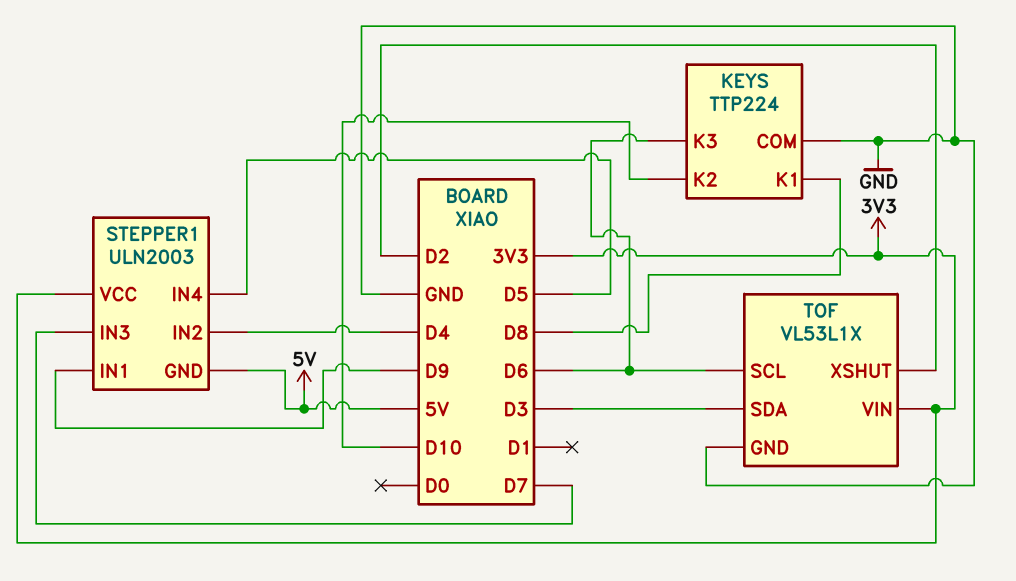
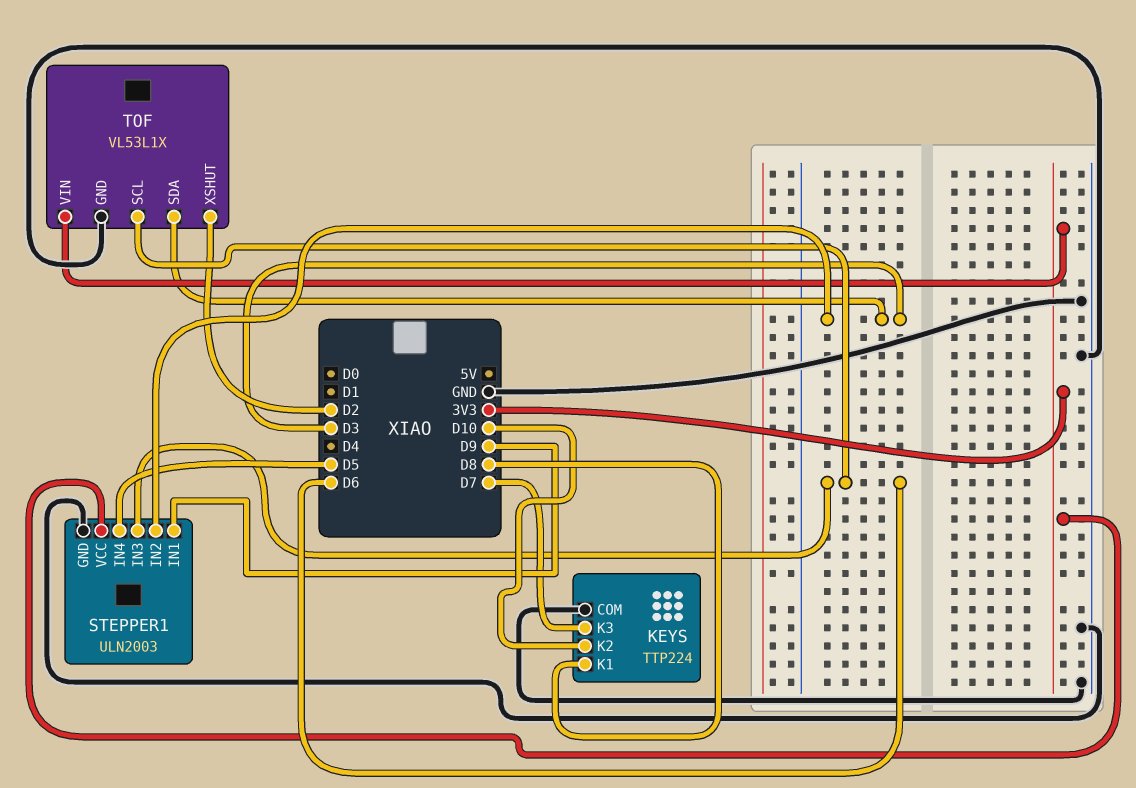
KEYS pin K3: D6 -> D7
STEPPER1 pin GND: 5V -> GND
STEPPER1 pin IN2: D4 -> D3
STEPPER1 pin IN3: D7 -> D6

